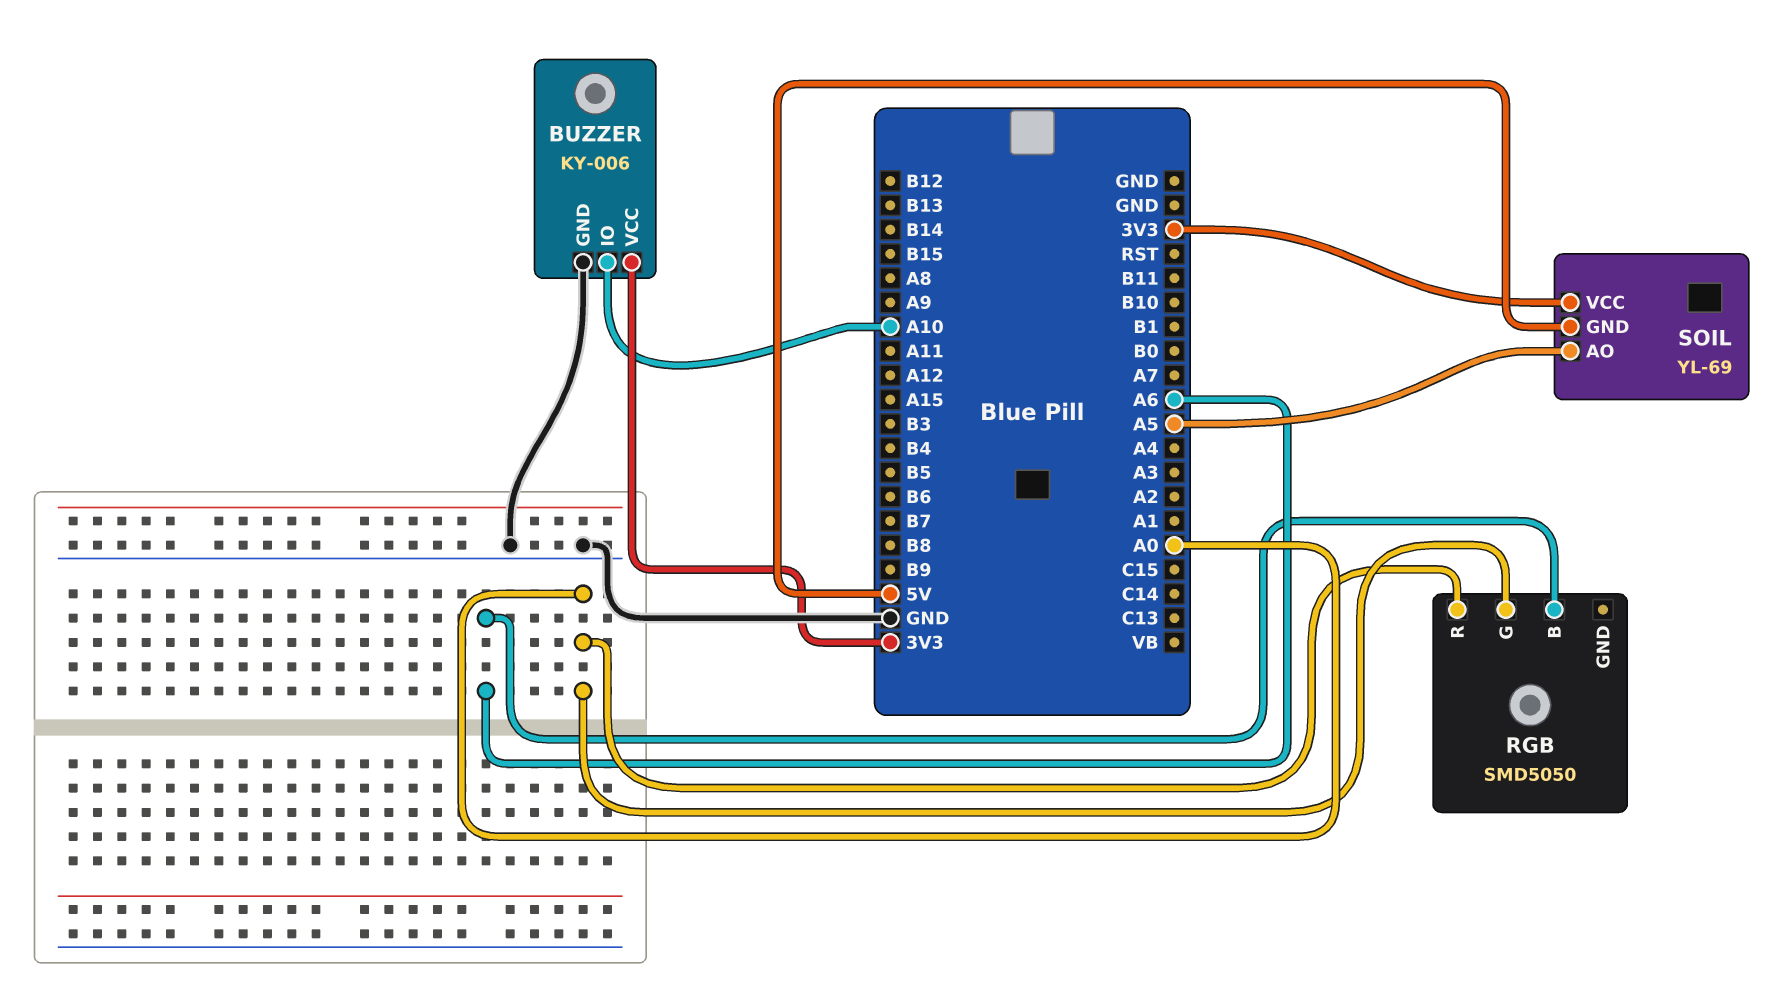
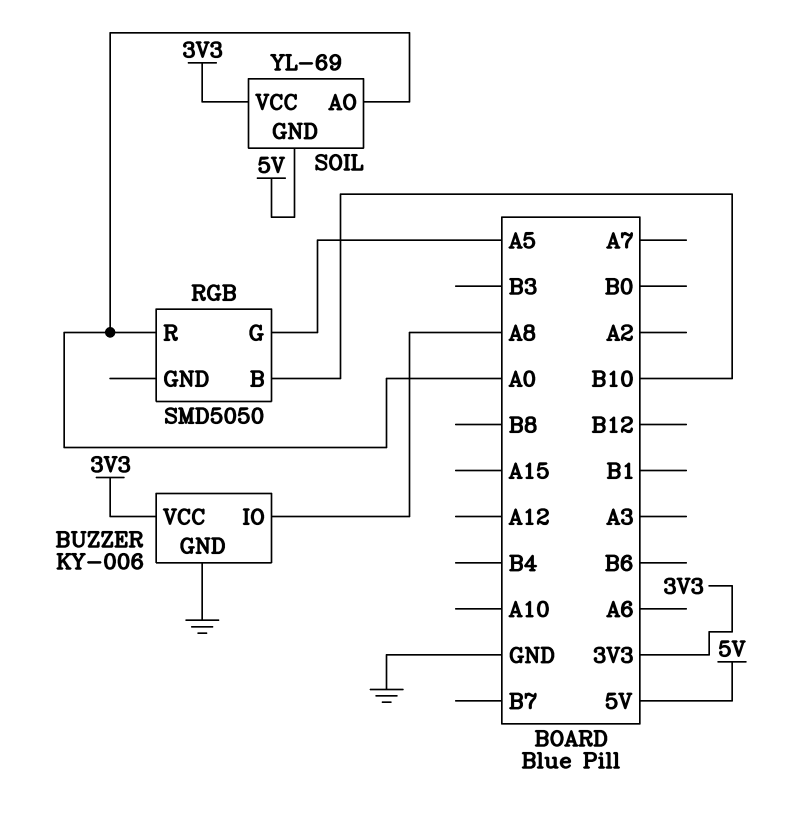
BUZZER pin IO: A10 -> A8
RGB pin B: A6 -> B10
RGB pin G: A0 -> A5
SOIL pin AO: A5 -> A0

